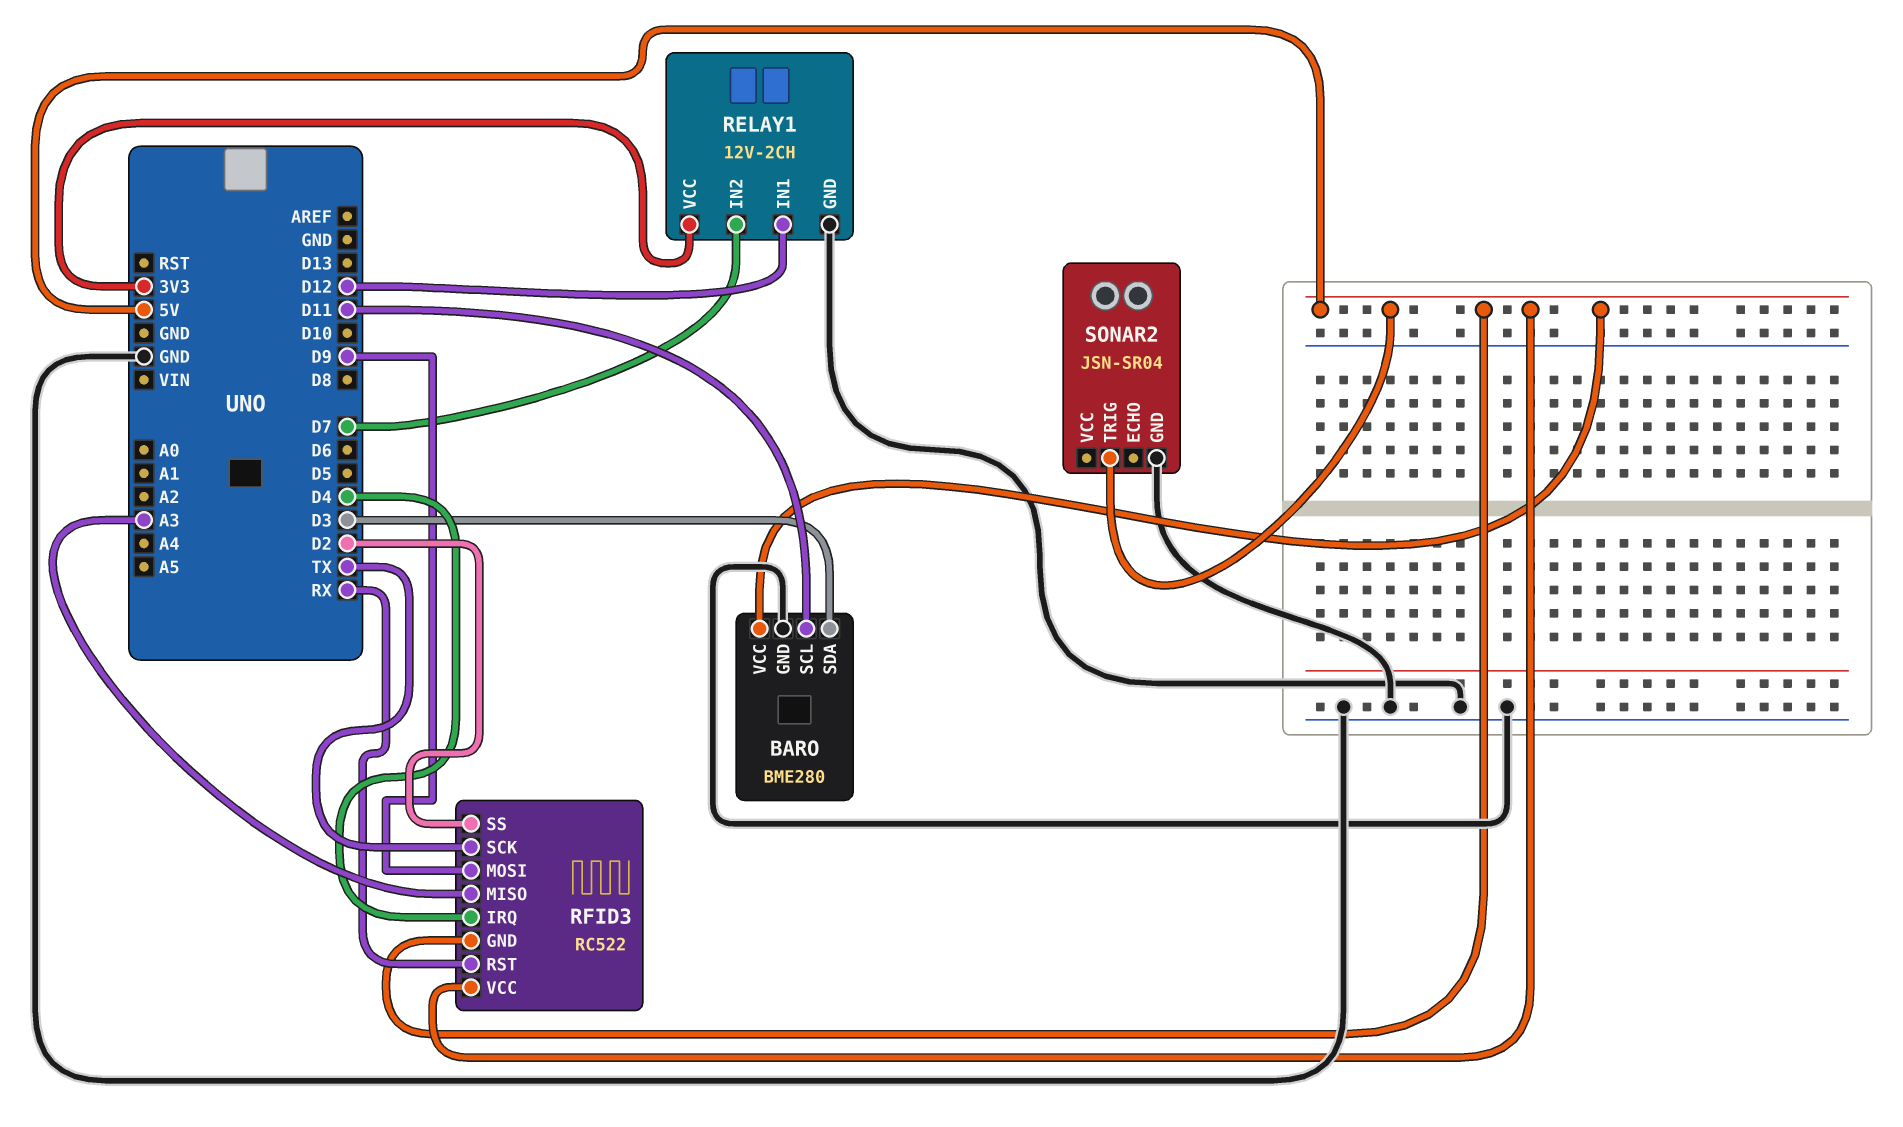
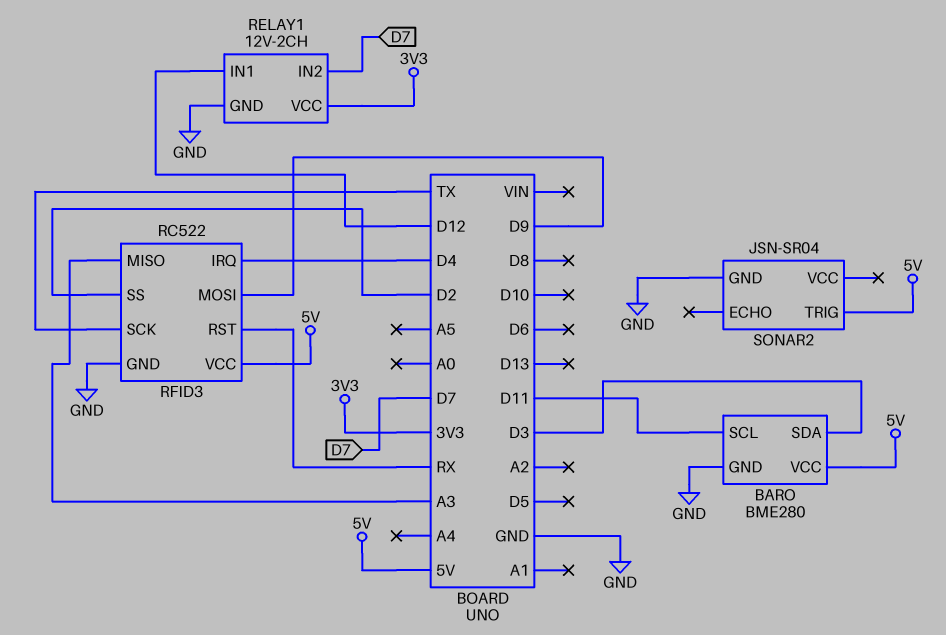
RFID3 pin GND: 5V -> GND

